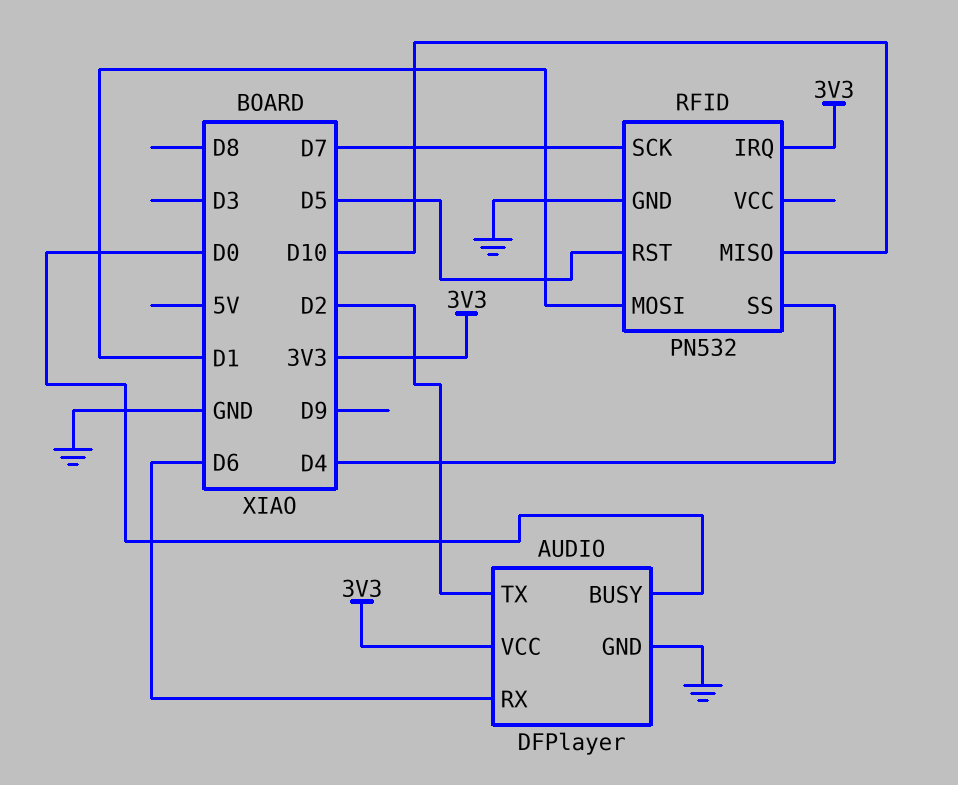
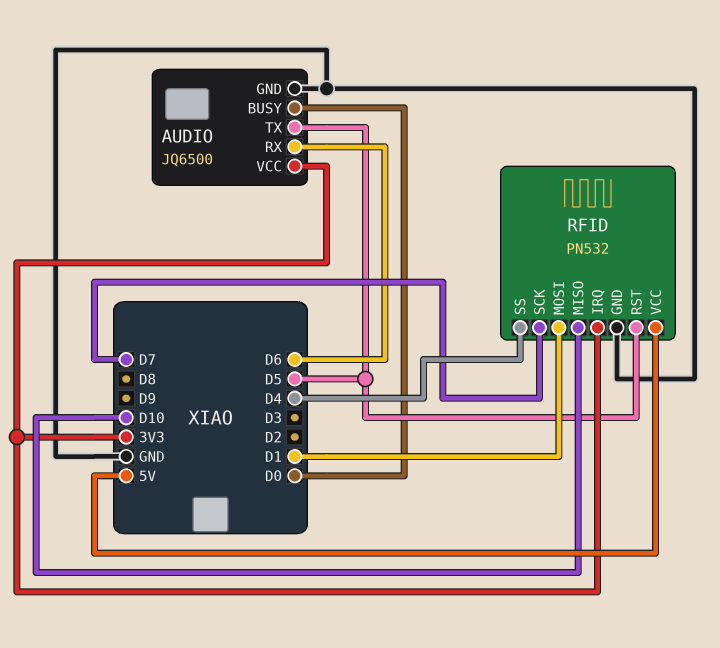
AUDIO: DFPlayer -> JQ6500
AUDIO pin TX: D2 -> D5
RFID pin VCC: none -> 5V

